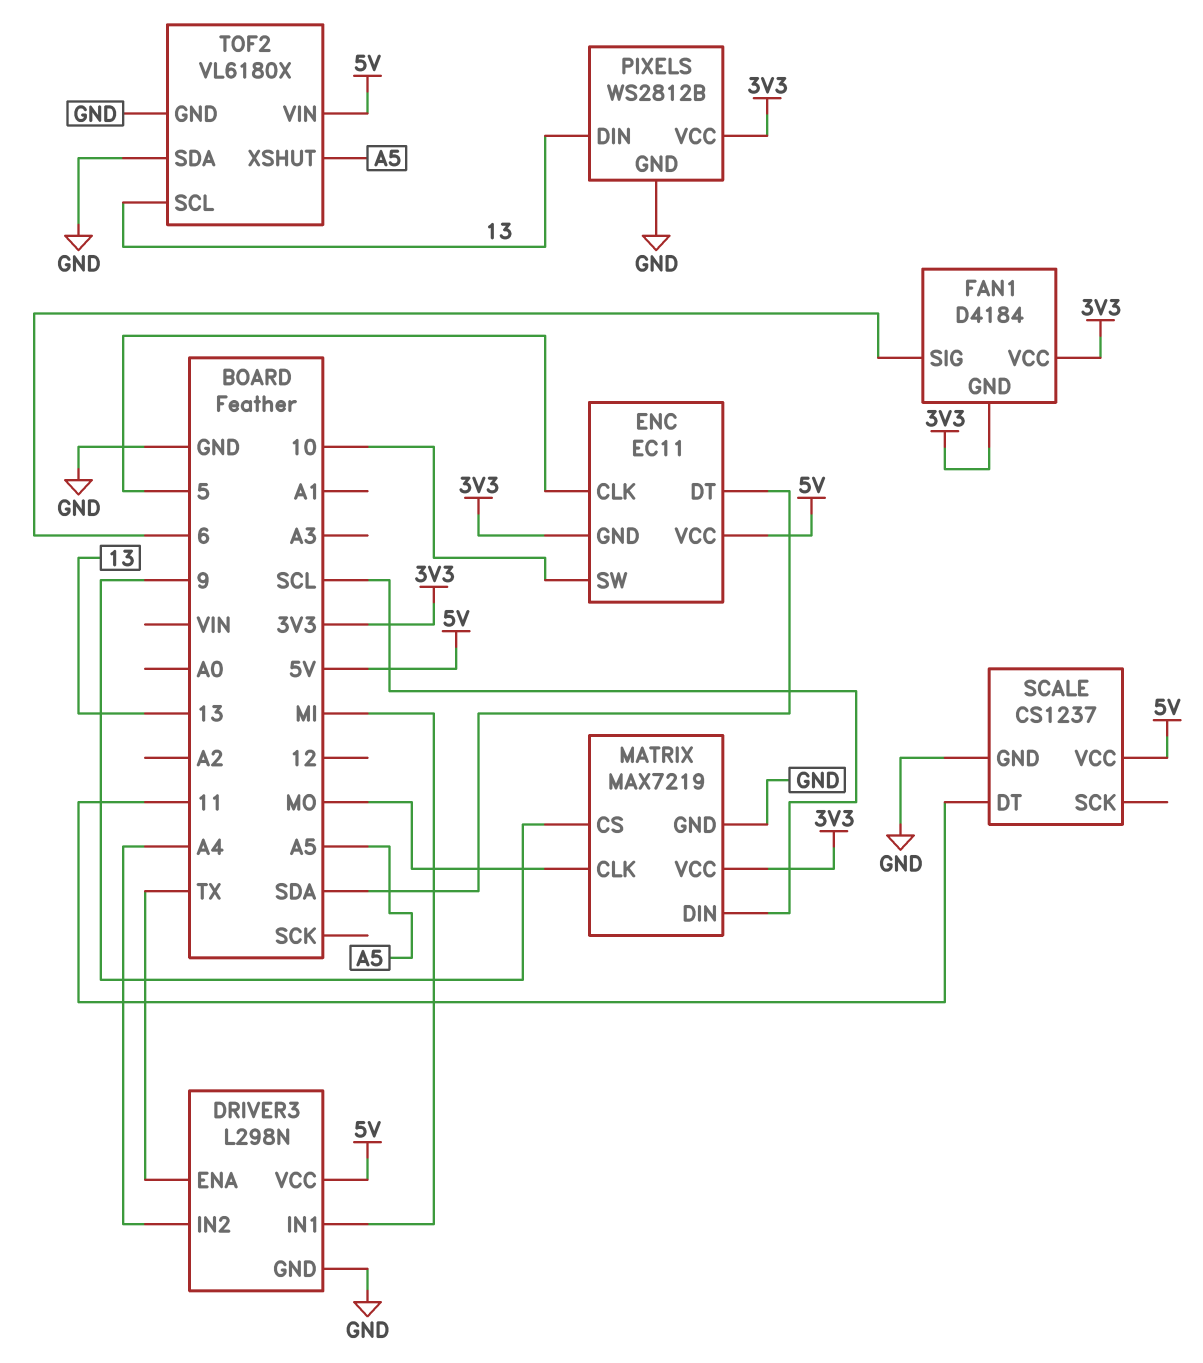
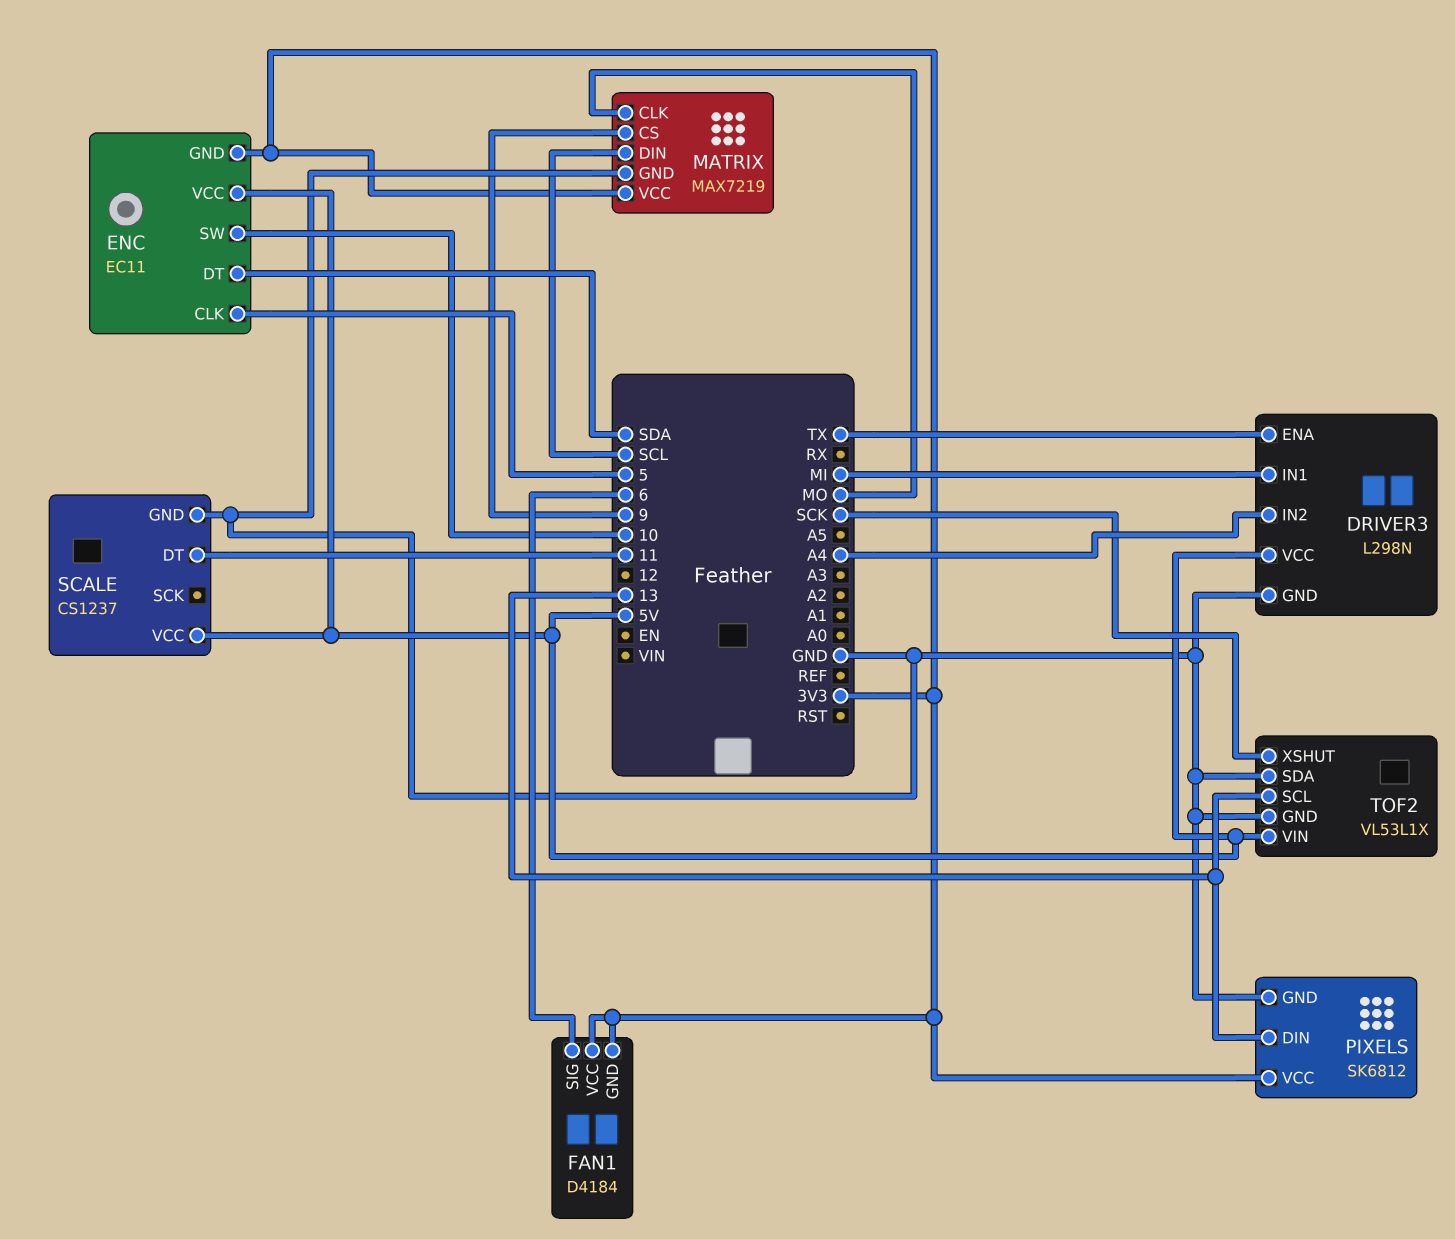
PIXELS: WS2812B -> SK6812
TOF2: VL6180X -> VL53L1X
TOF2 pin XSHUT: A5 -> SCK

